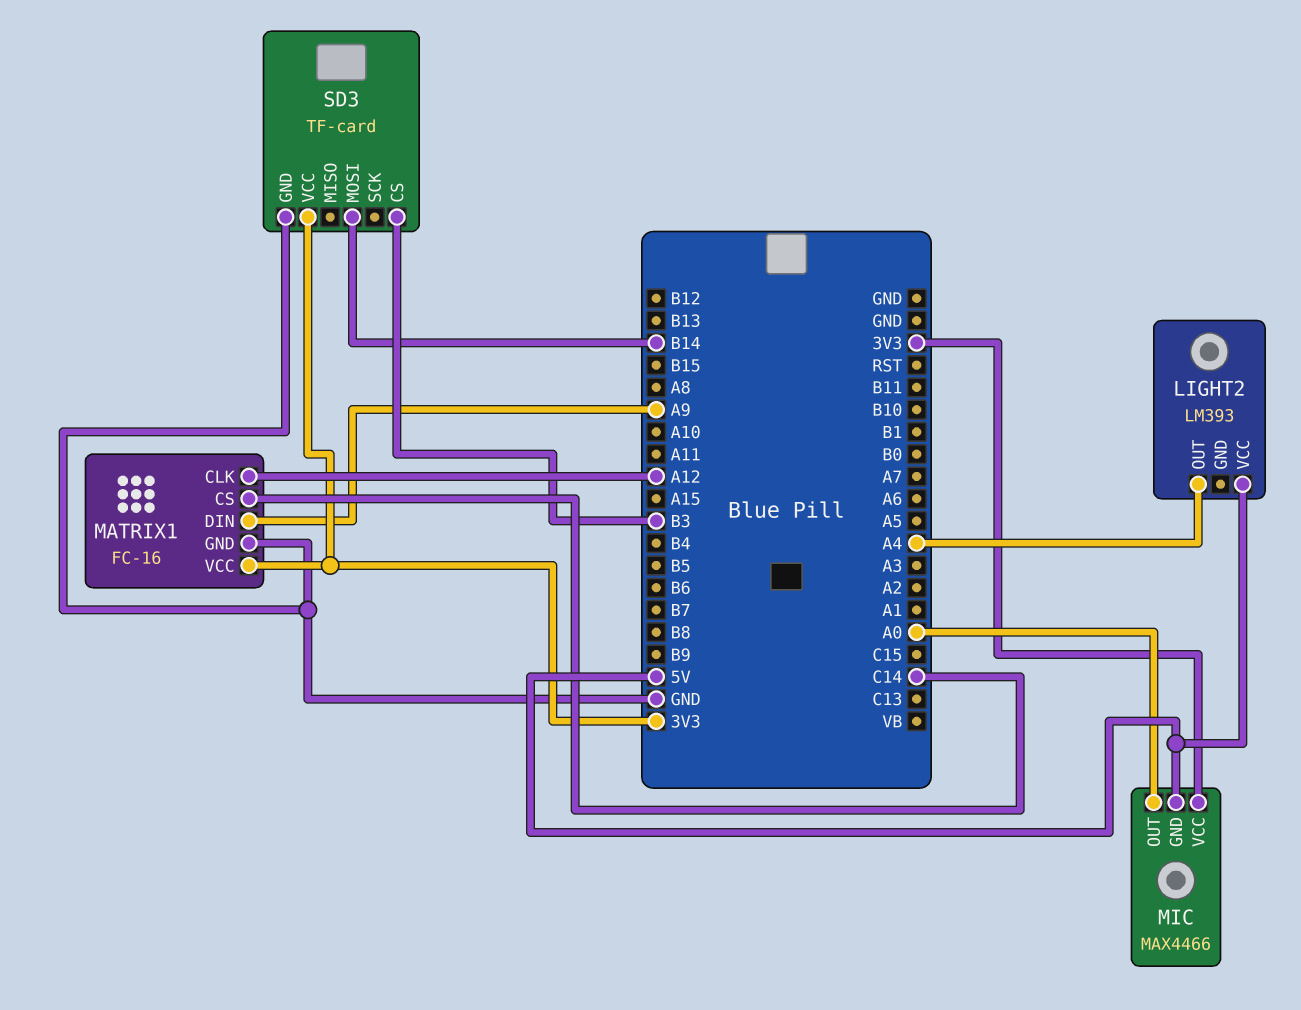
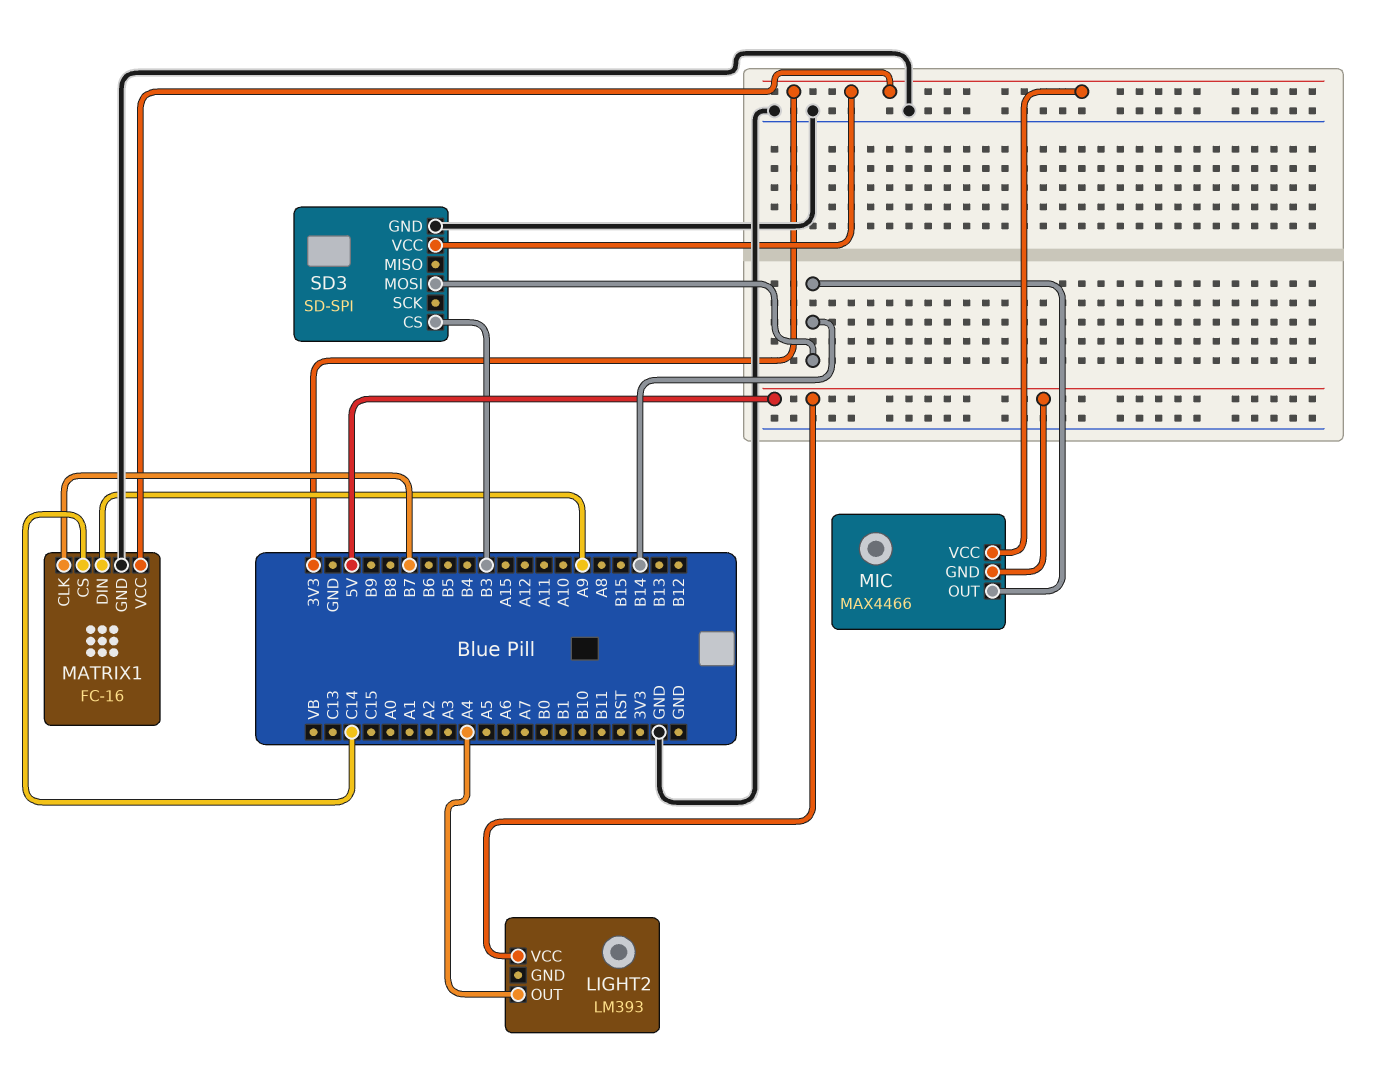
MATRIX1 pin CLK: A12 -> B7
MIC pin OUT: A0 -> B14
SD3: TF-card -> SD-SPI

